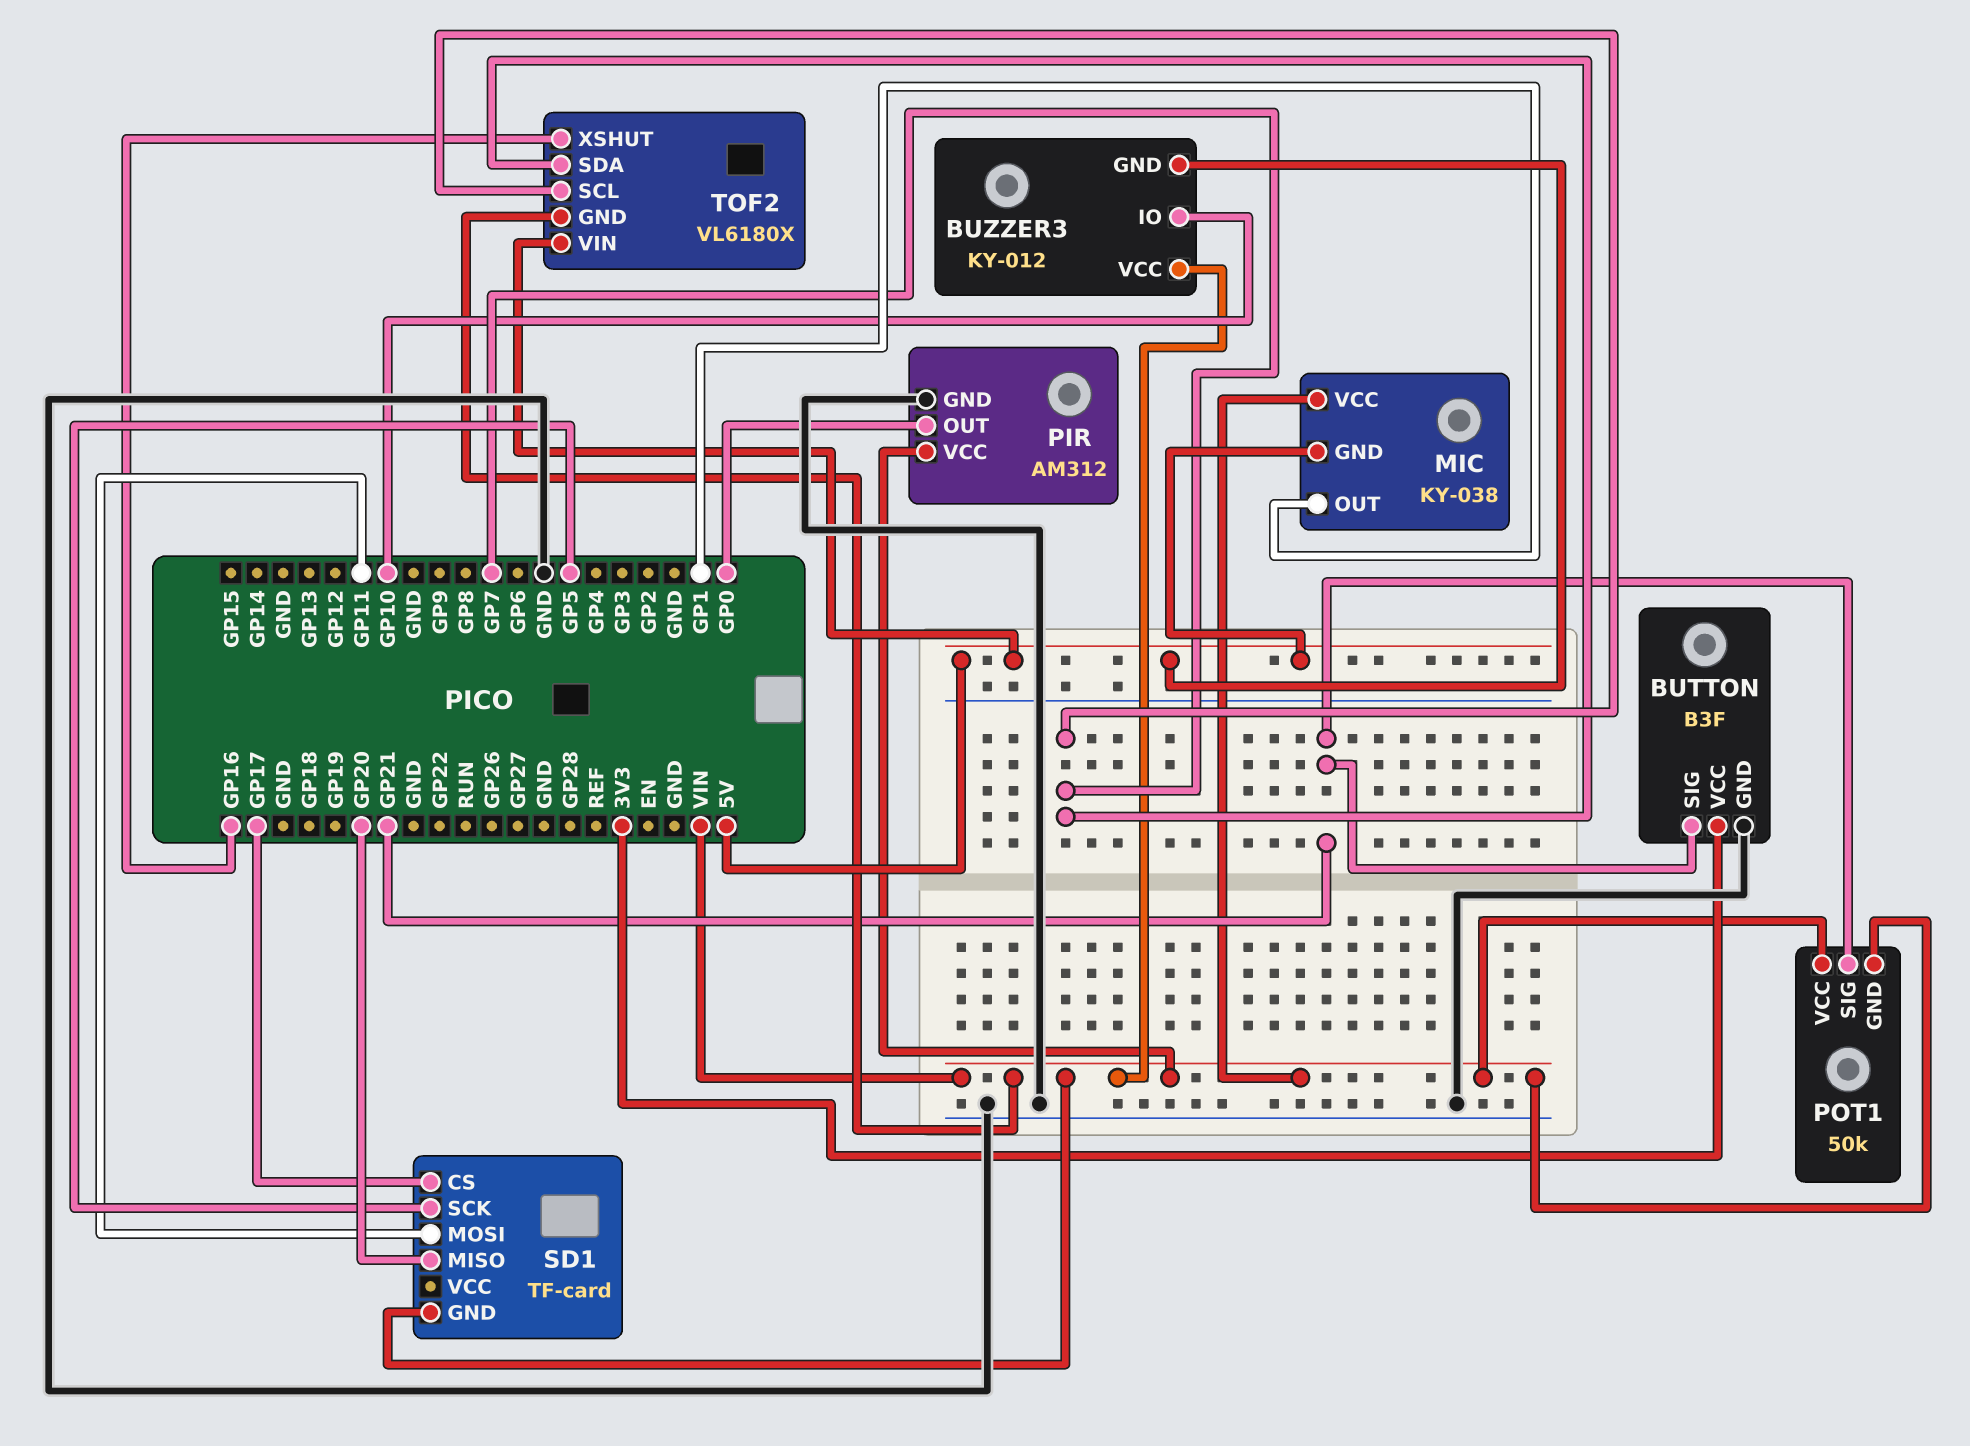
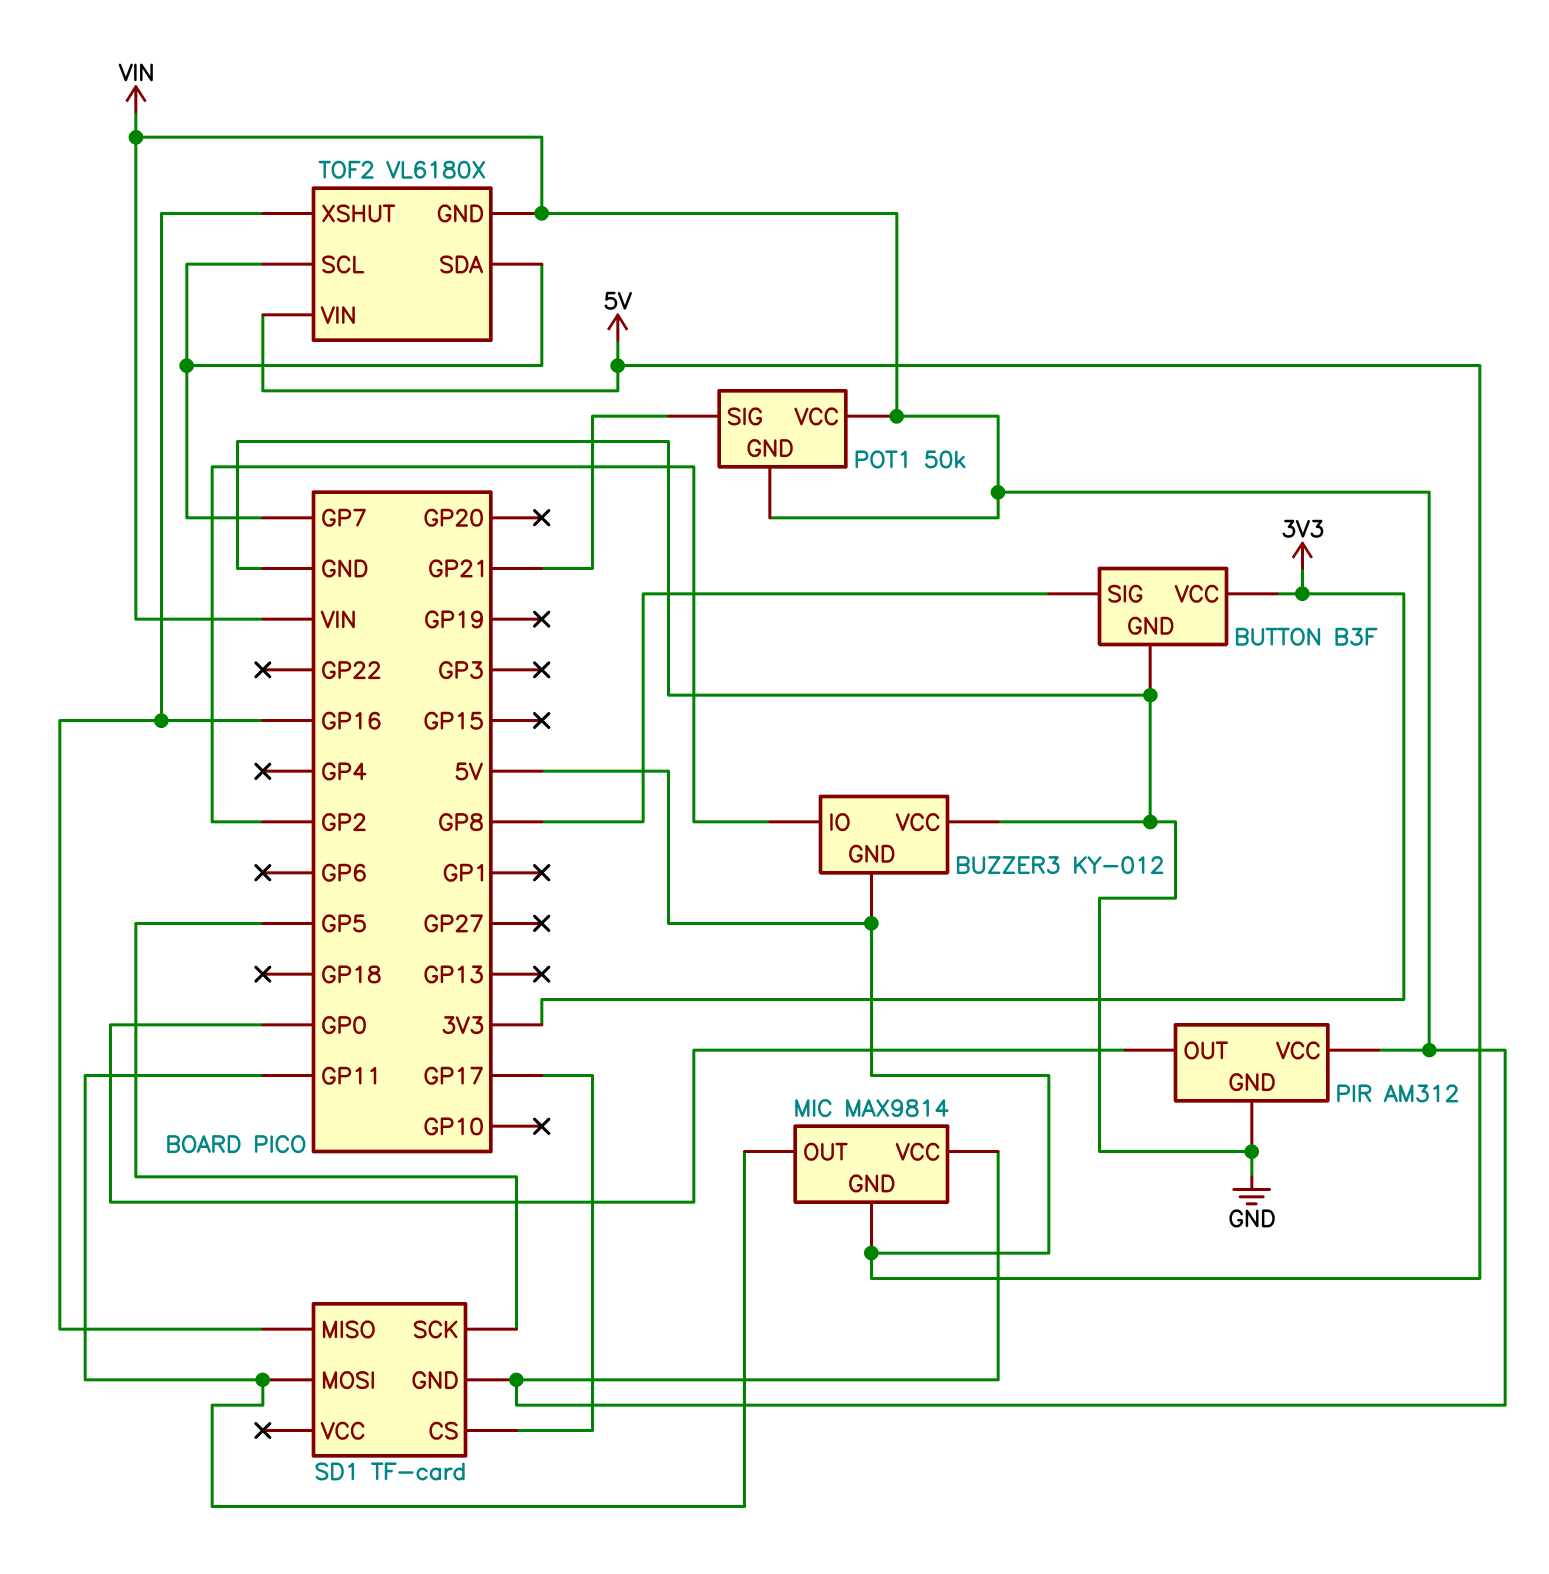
BUTTON pin SIG: GP21 -> GP8
BUZZER3 pin IO: GP10 -> GP2
BUZZER3 pin VCC: VIN -> GND
MIC: KY-038 -> MAX9814
MIC pin OUT: GP1 -> GP11
SD1 pin MISO: GP20 -> GP16

